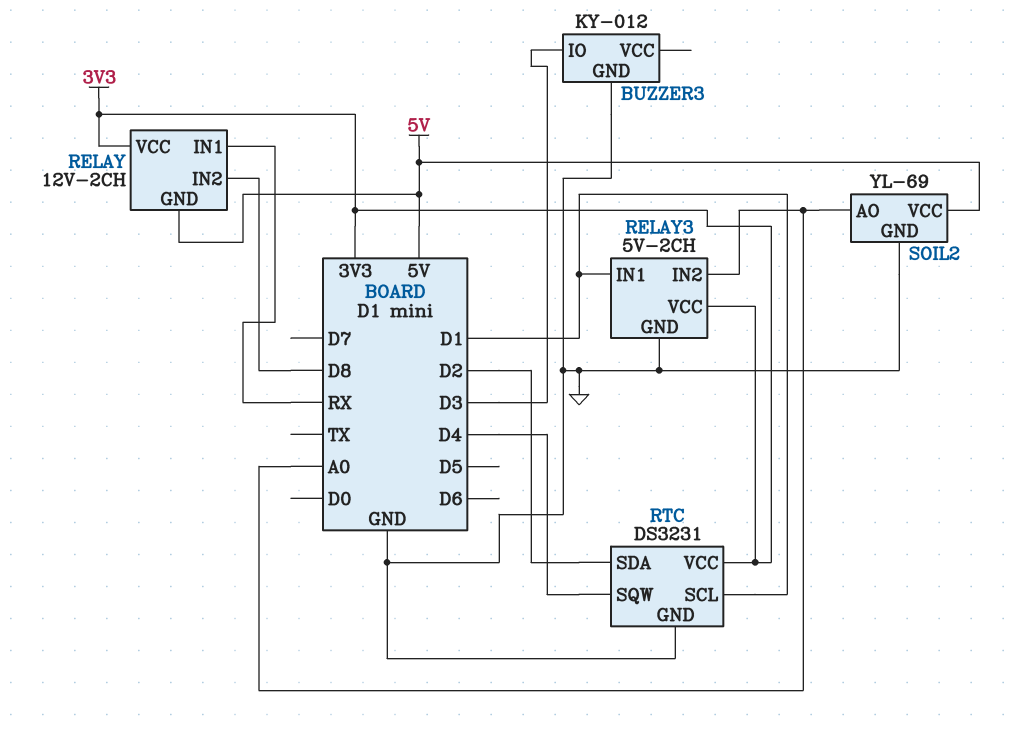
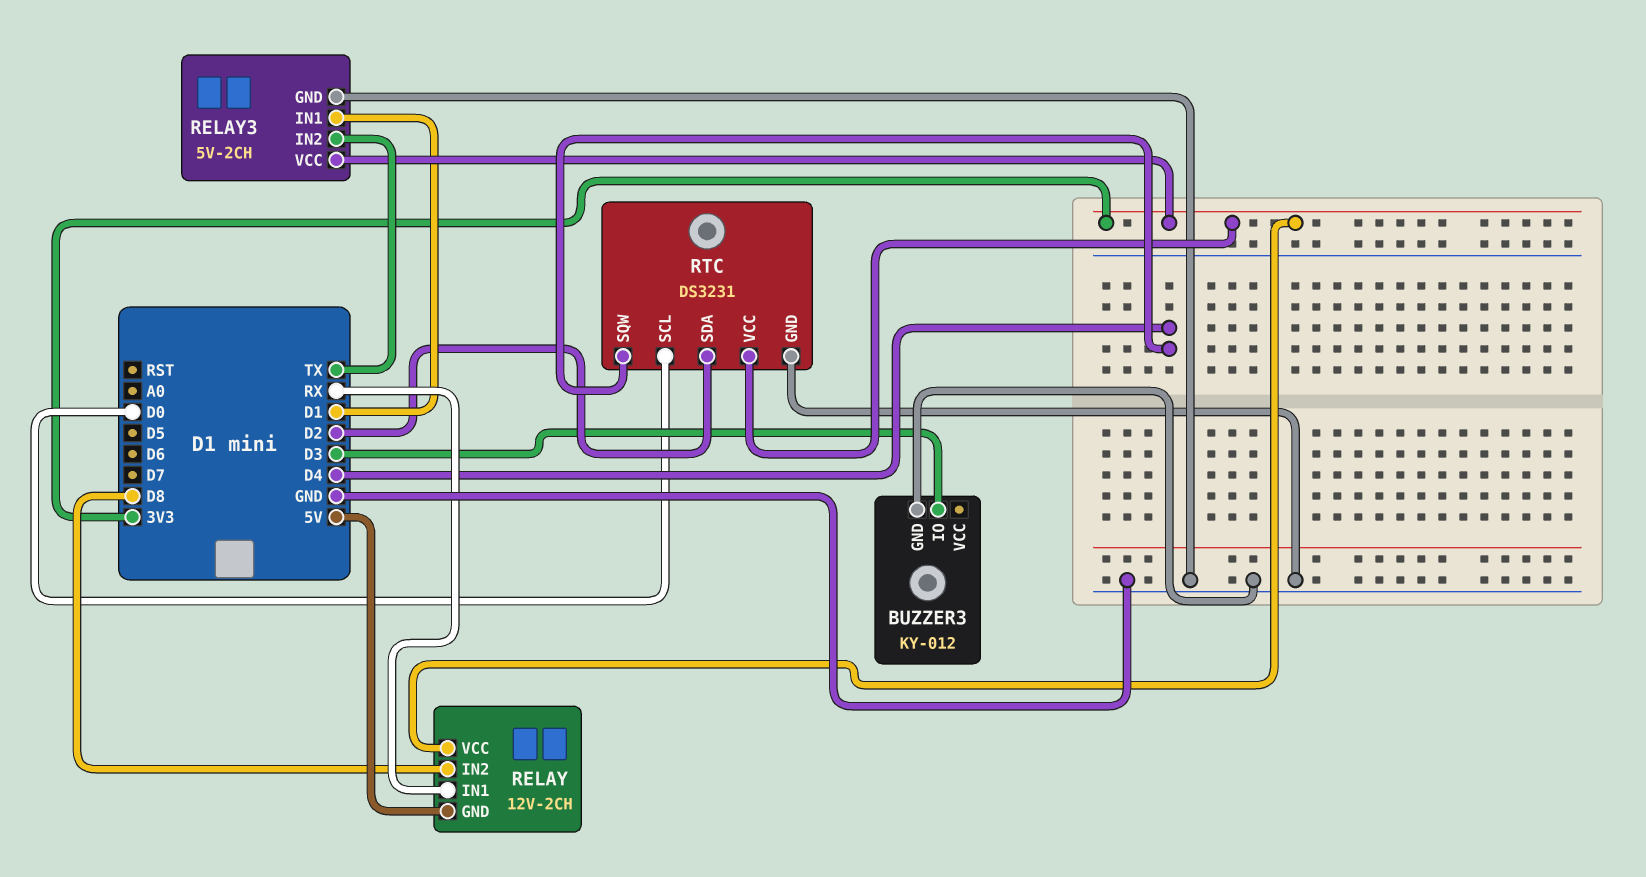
RELAY3 pin IN2: A0 -> TX
RTC pin SCL: D1 -> D0
SOIL2: YL-69 -> none
SOIL2 pin AO: A0 -> none
SOIL2 pin GND: GND -> none
SOIL2 pin VCC: 5V -> none

